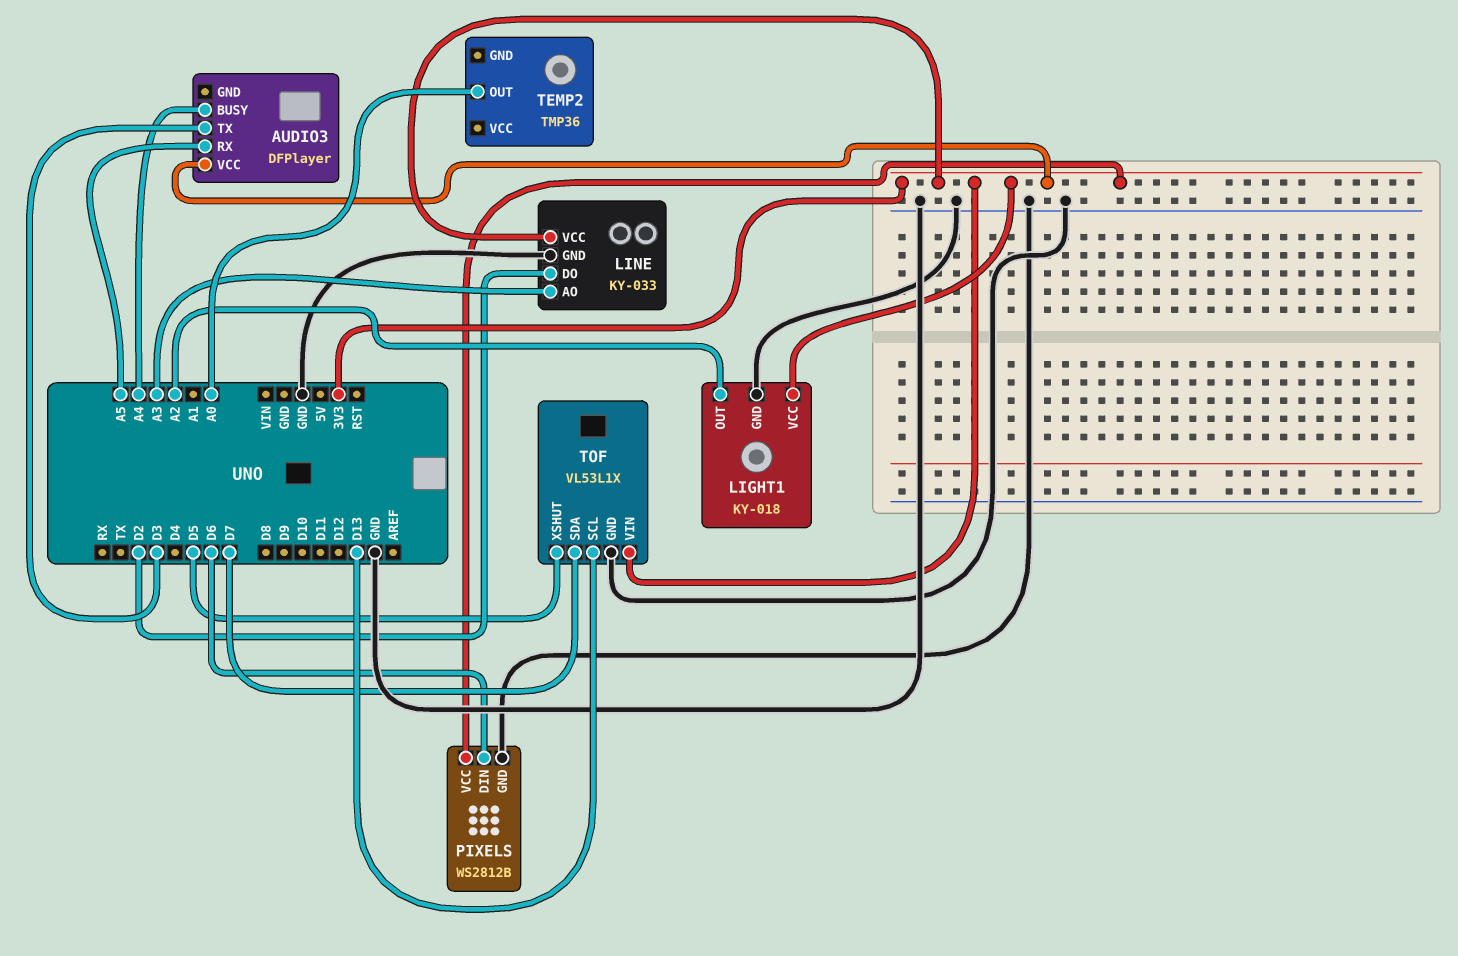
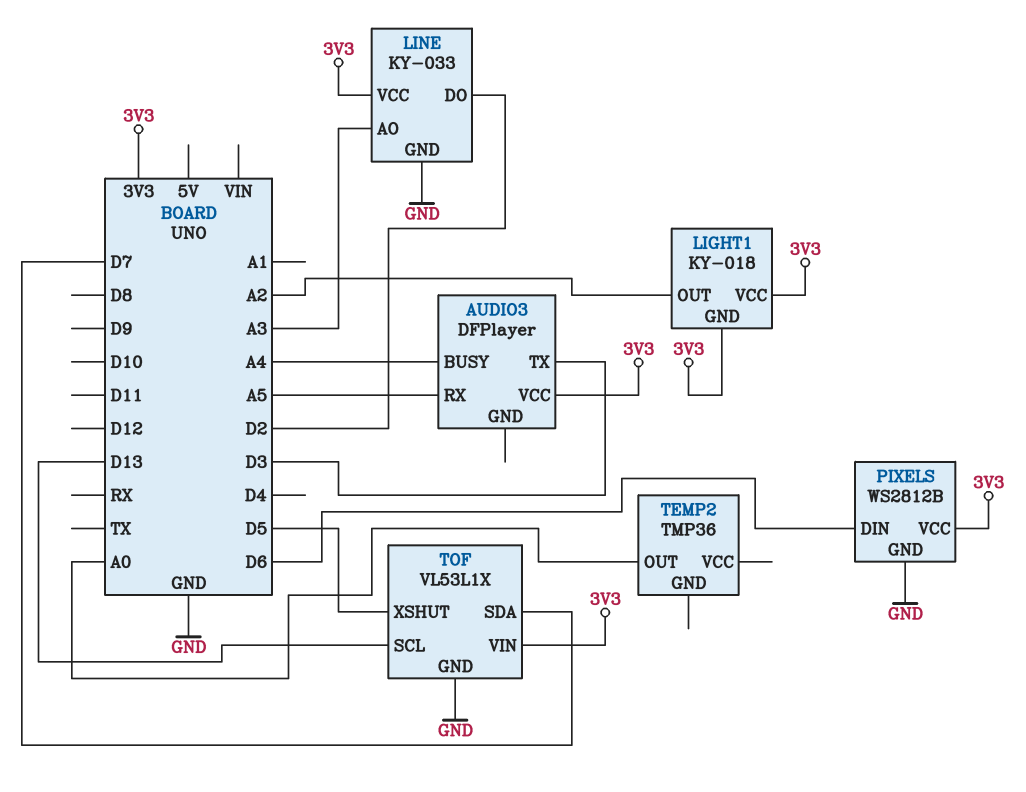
LIGHT1 pin GND: GND -> 3V3

